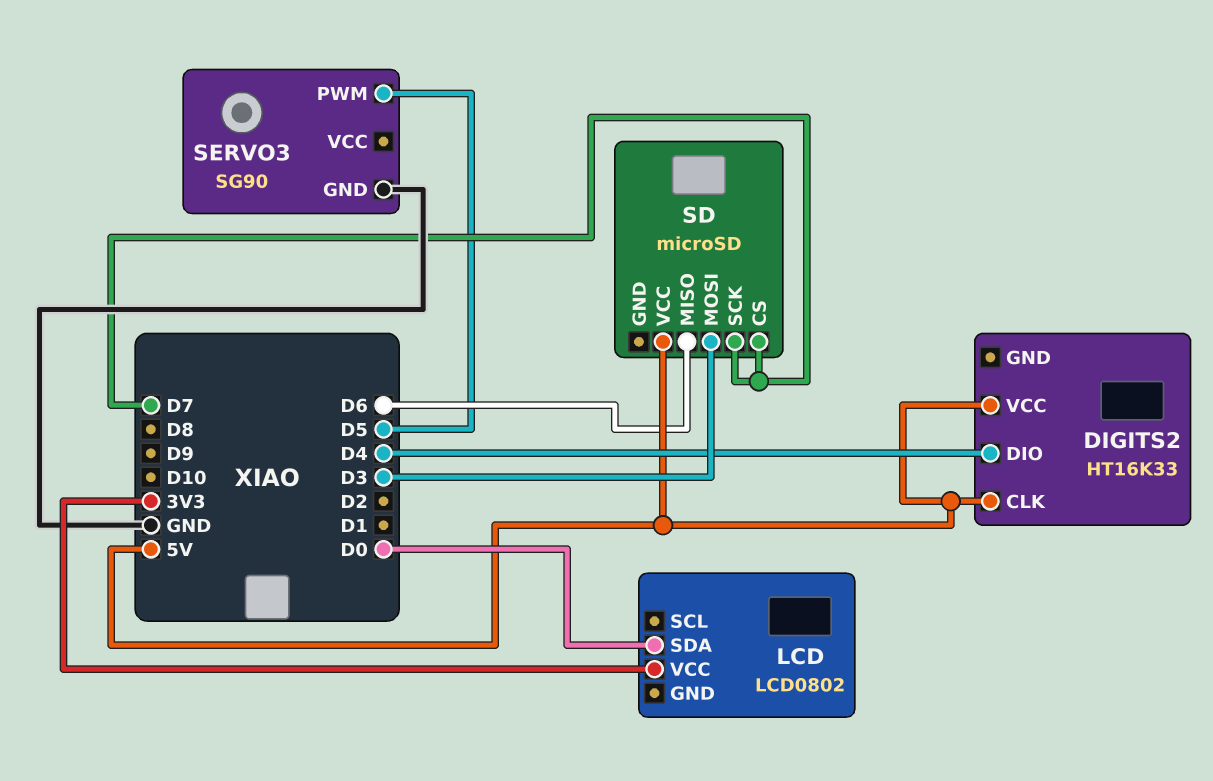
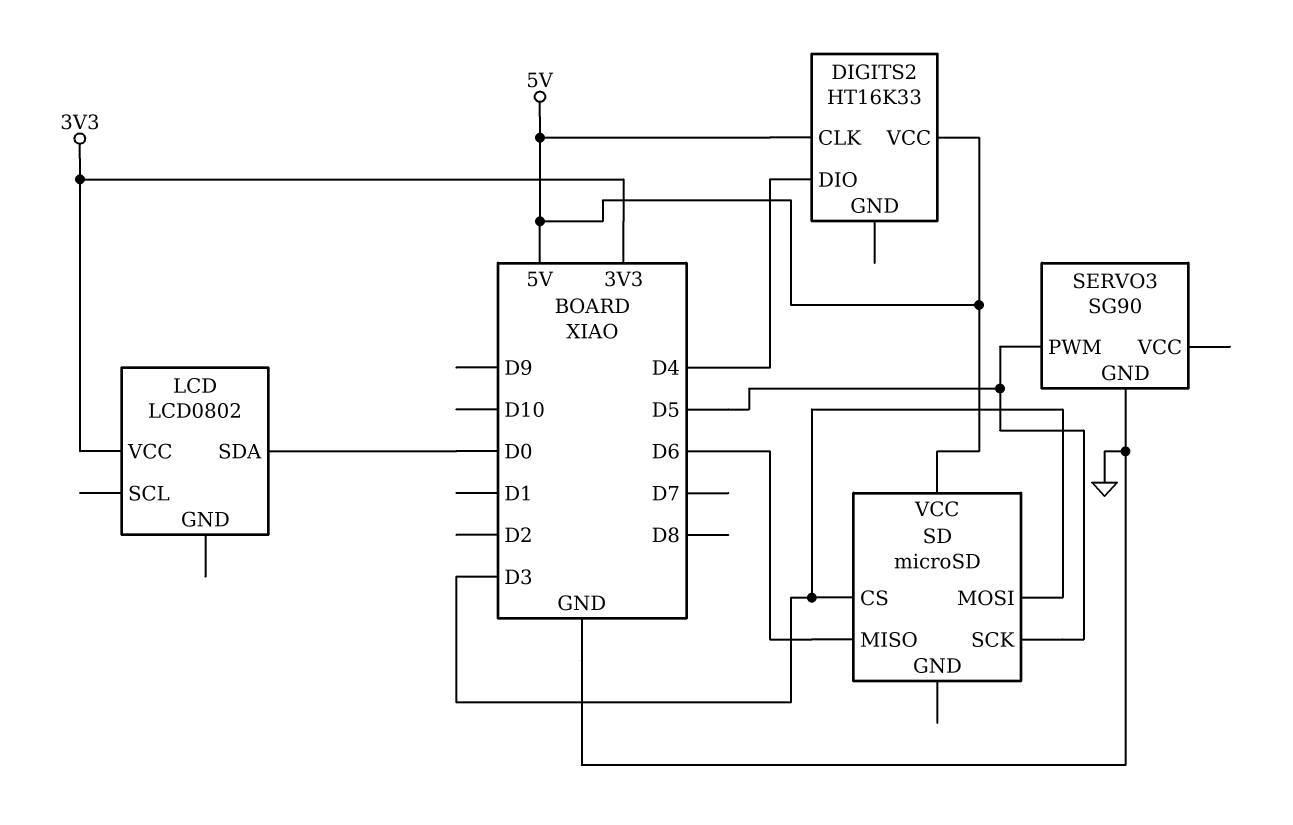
SD pin CS: D7 -> D3
SD pin SCK: D7 -> D5

